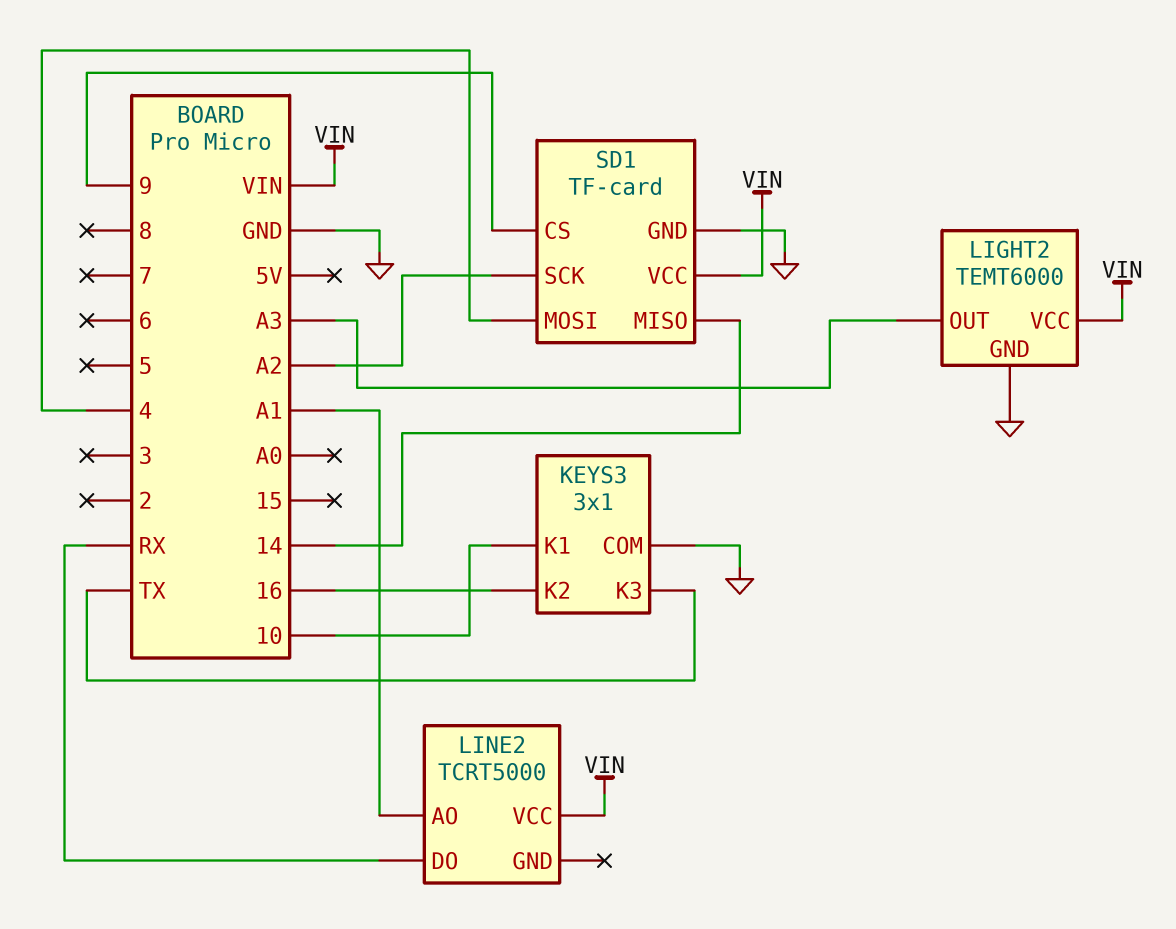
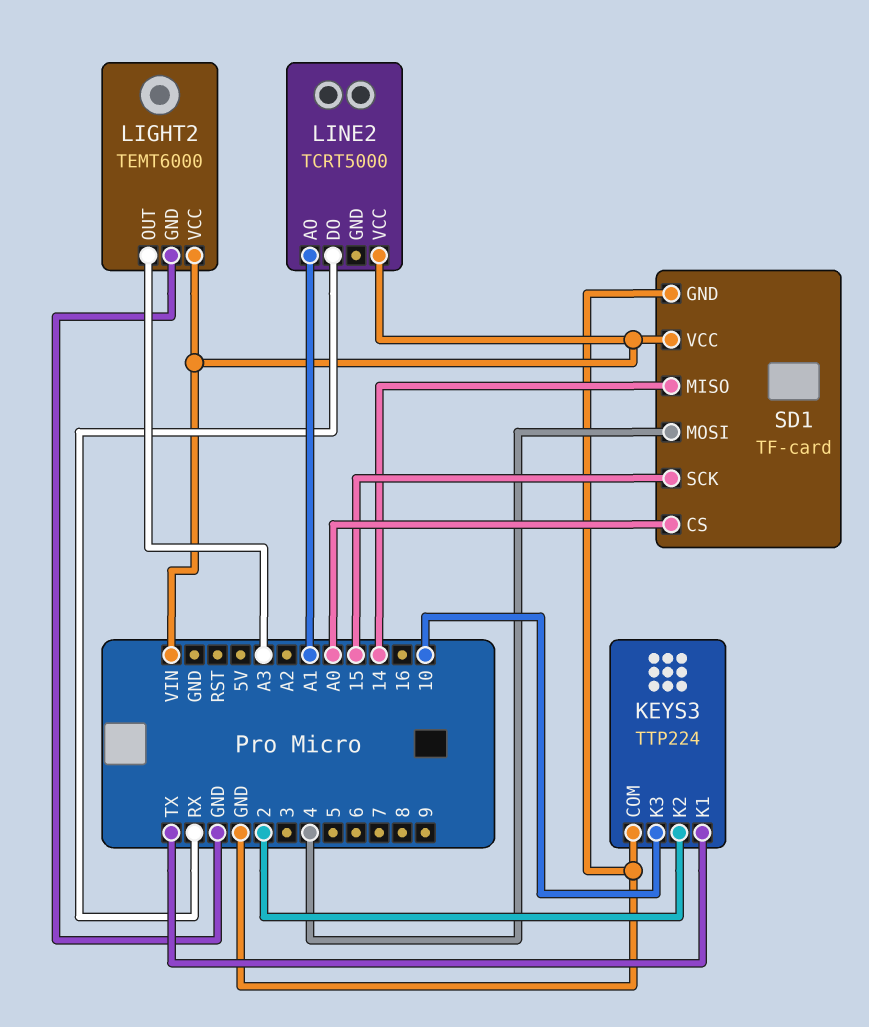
KEYS3: 3x1 -> TTP224
KEYS3 pin K1: 10 -> TX
KEYS3 pin K2: 16 -> 2
KEYS3 pin K3: TX -> 10
SD1 pin CS: 9 -> A0
SD1 pin SCK: A2 -> 15

